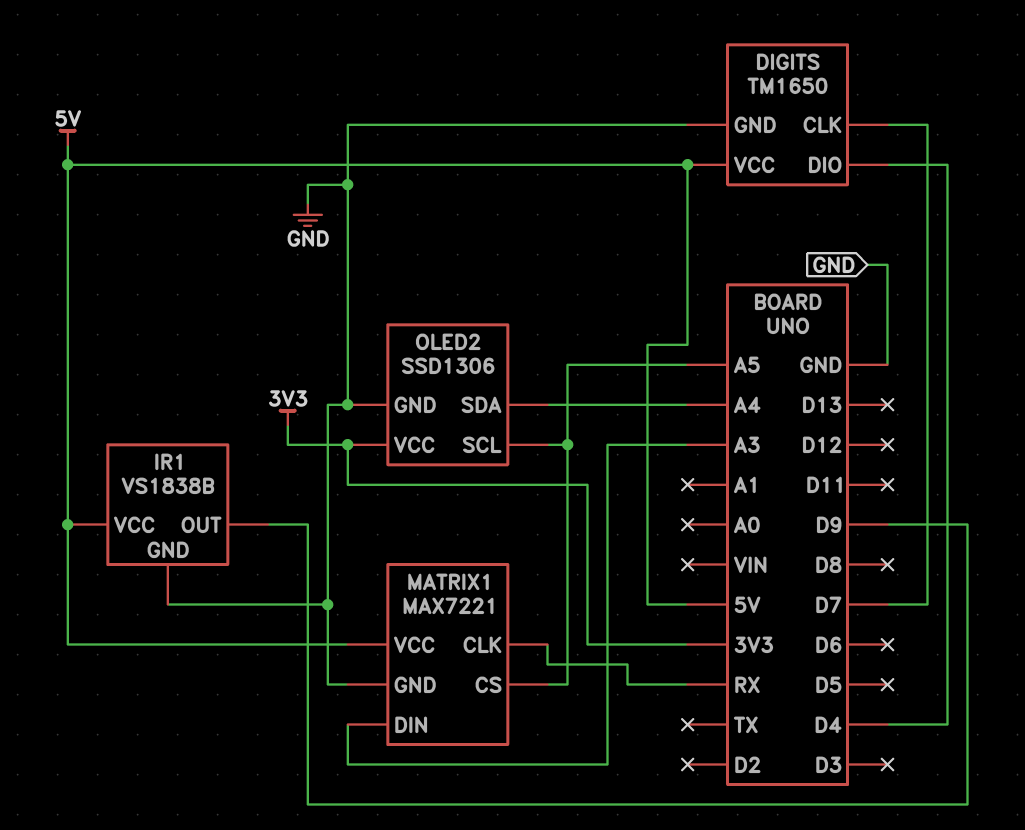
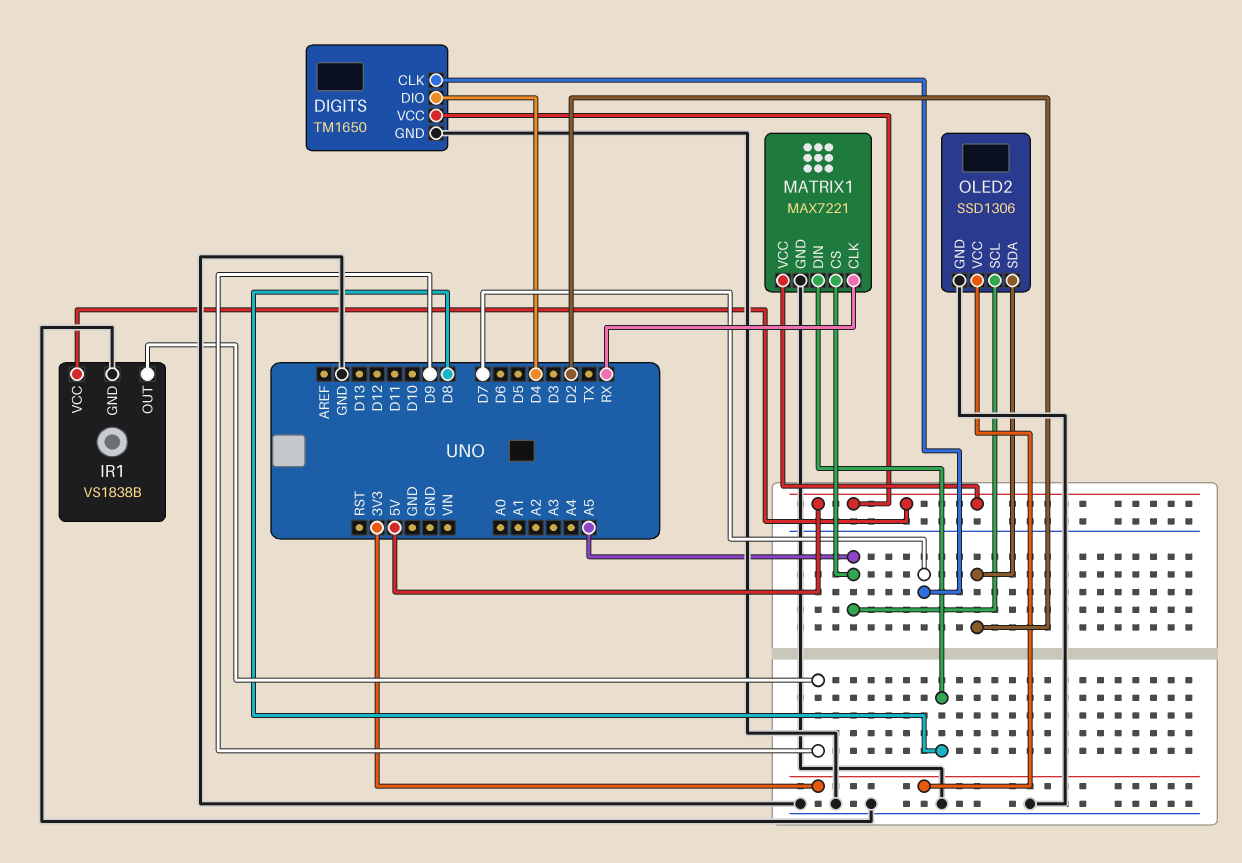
MATRIX1 pin DIN: A3 -> D8
OLED2 pin SDA: A4 -> D2

